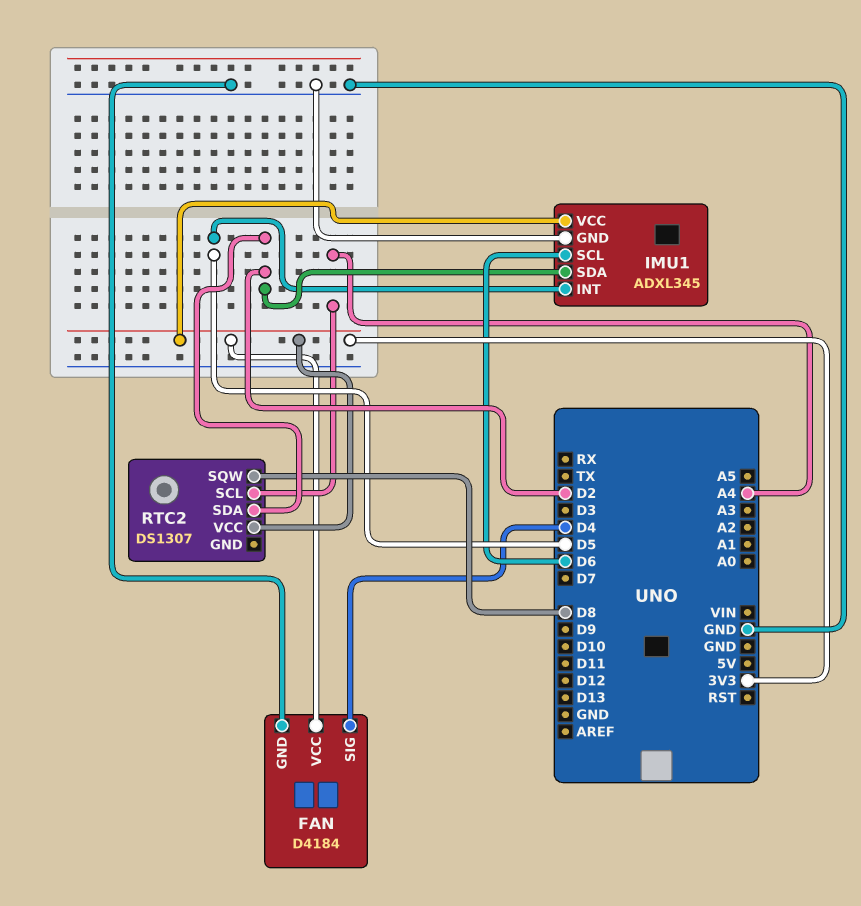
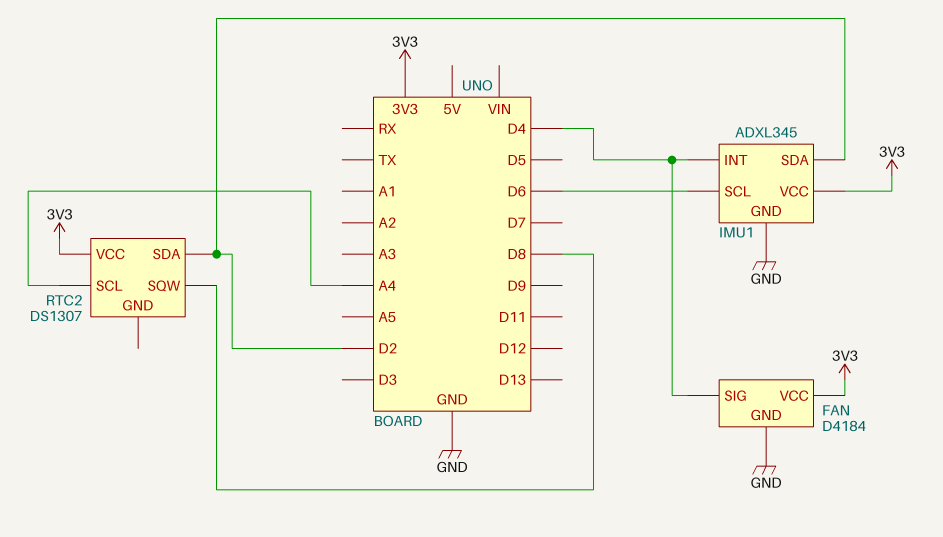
IMU1 pin INT: D5 -> D4

